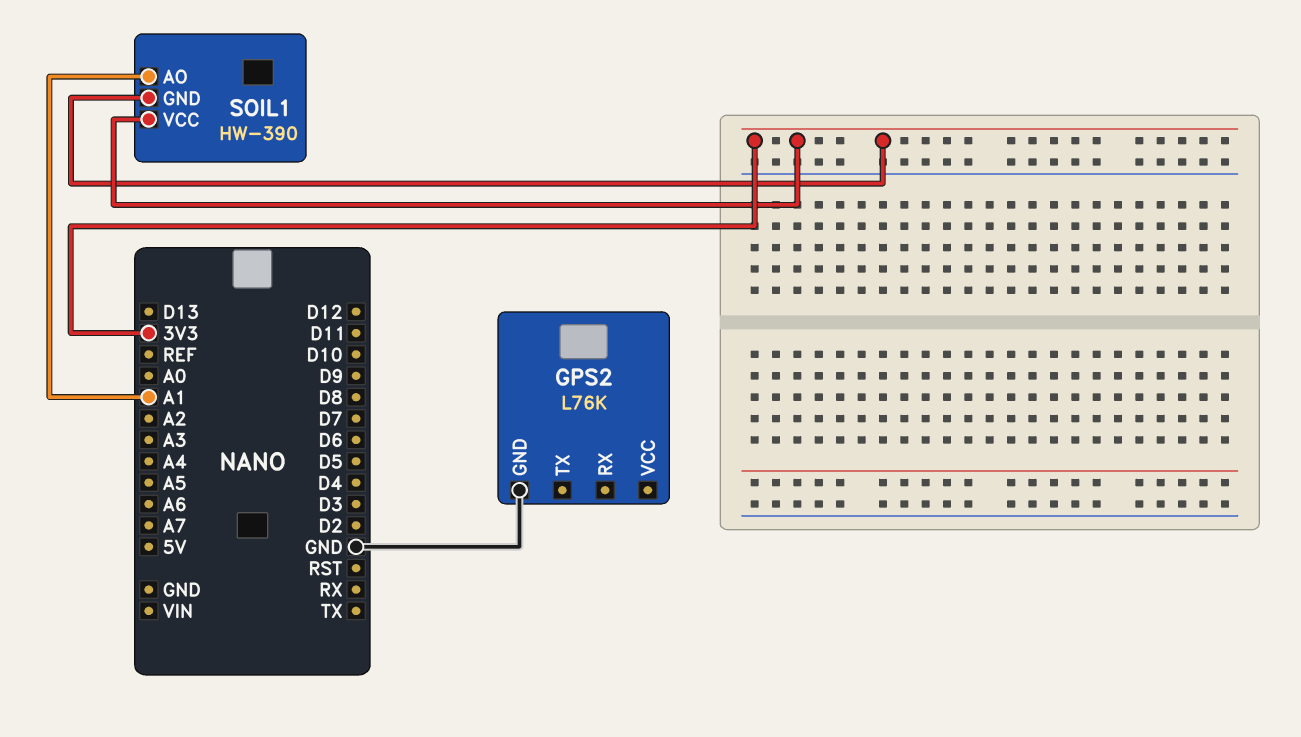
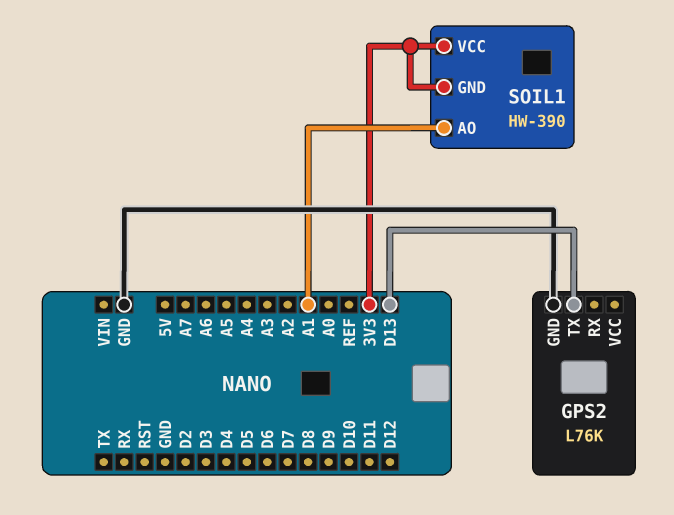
GPS2 pin TX: none -> D13

